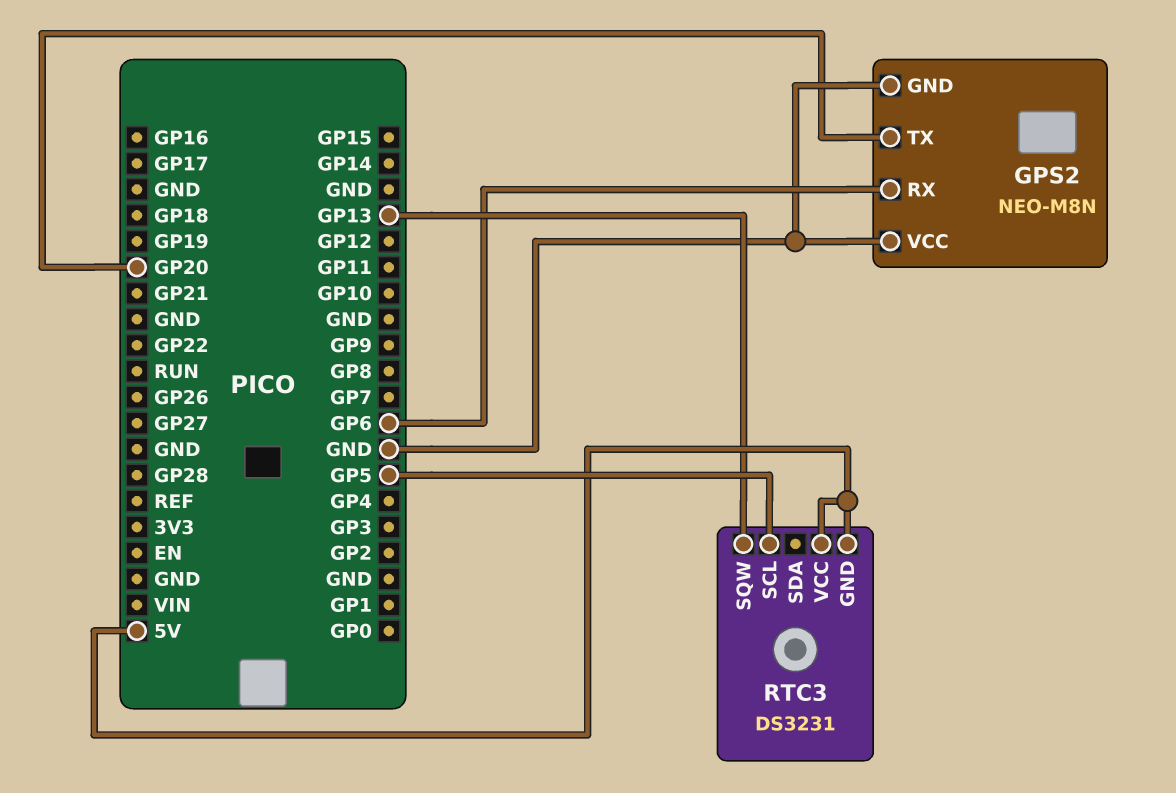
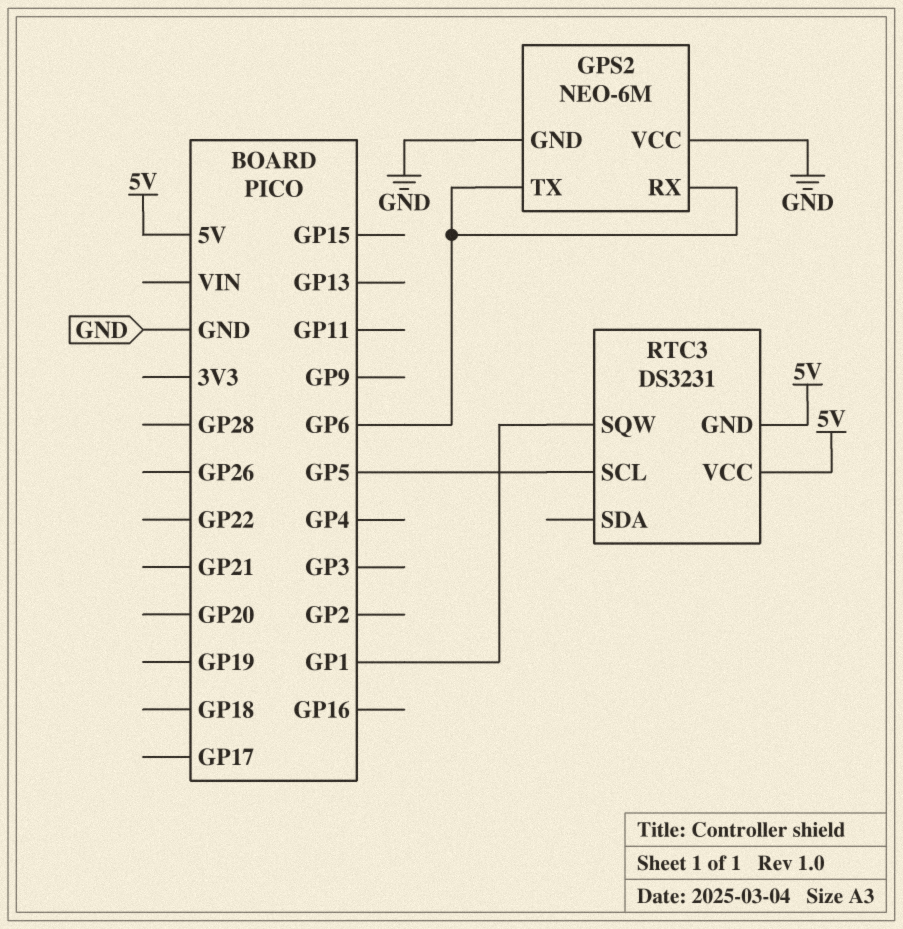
GPS2: NEO-M8N -> NEO-6M
GPS2 pin TX: GP20 -> GP6
RTC3 pin SQW: GP13 -> GP1

